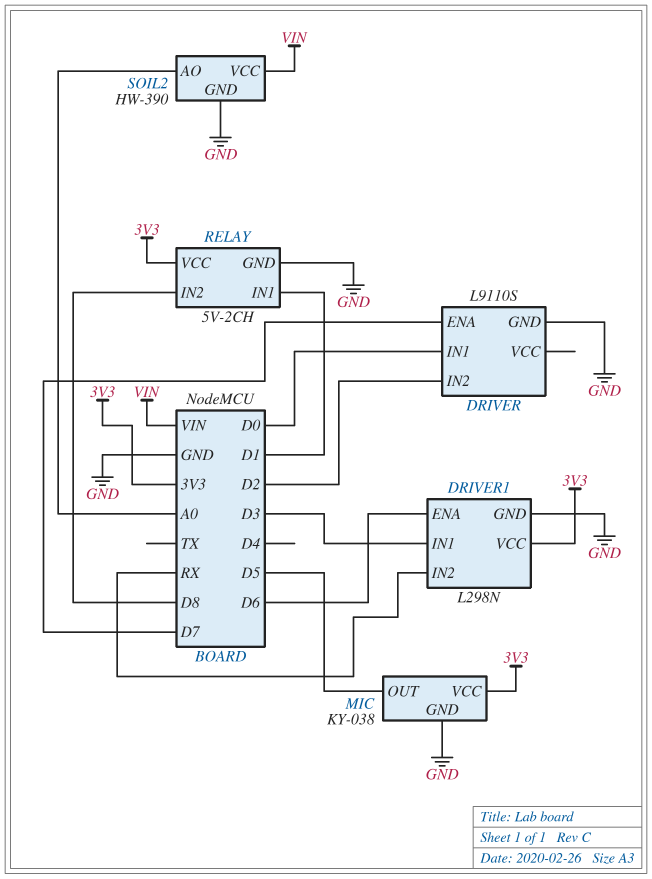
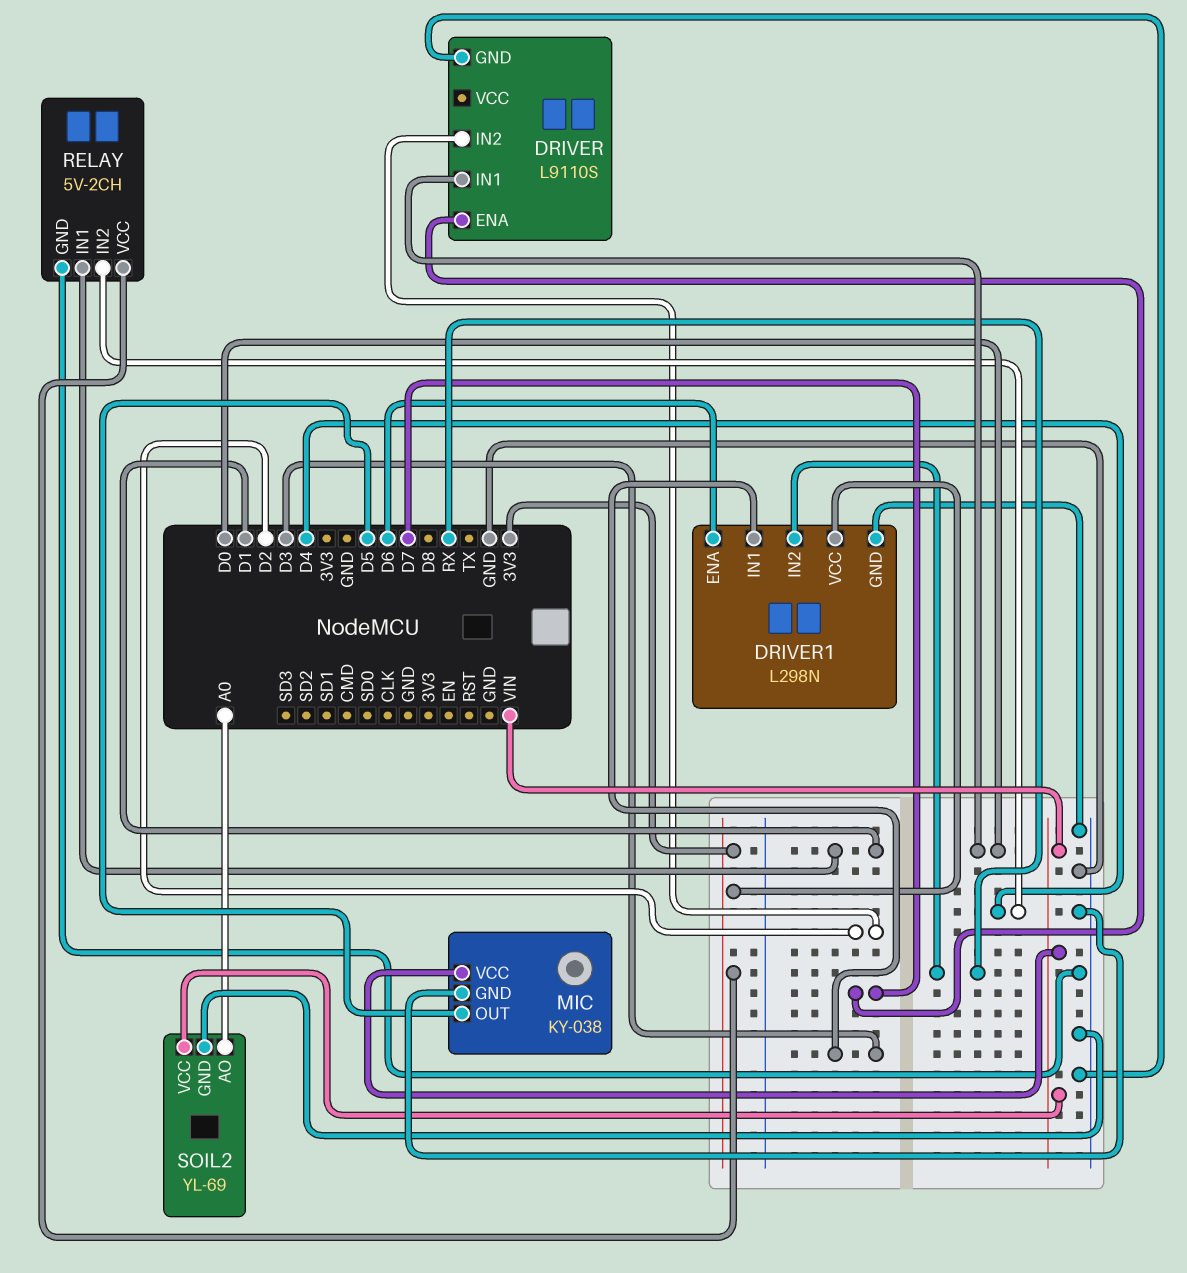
MIC pin VCC: 3V3 -> VIN
RELAY pin IN2: D8 -> D4
SOIL2: HW-390 -> YL-69

